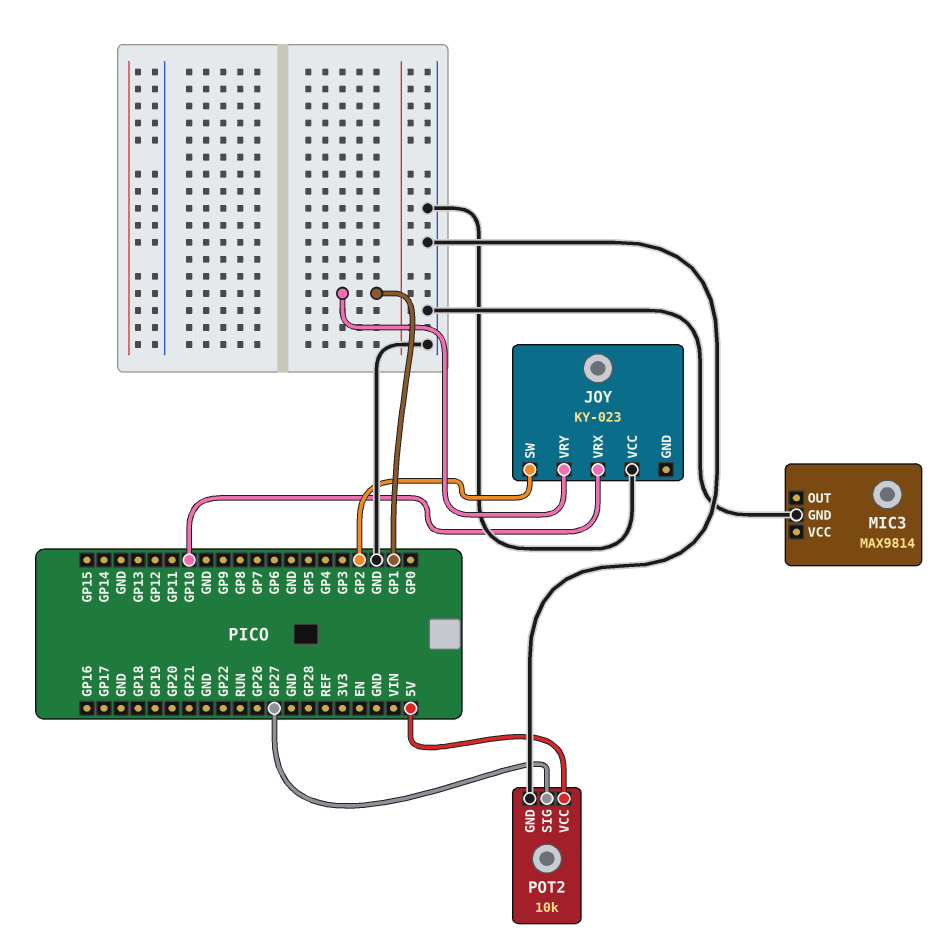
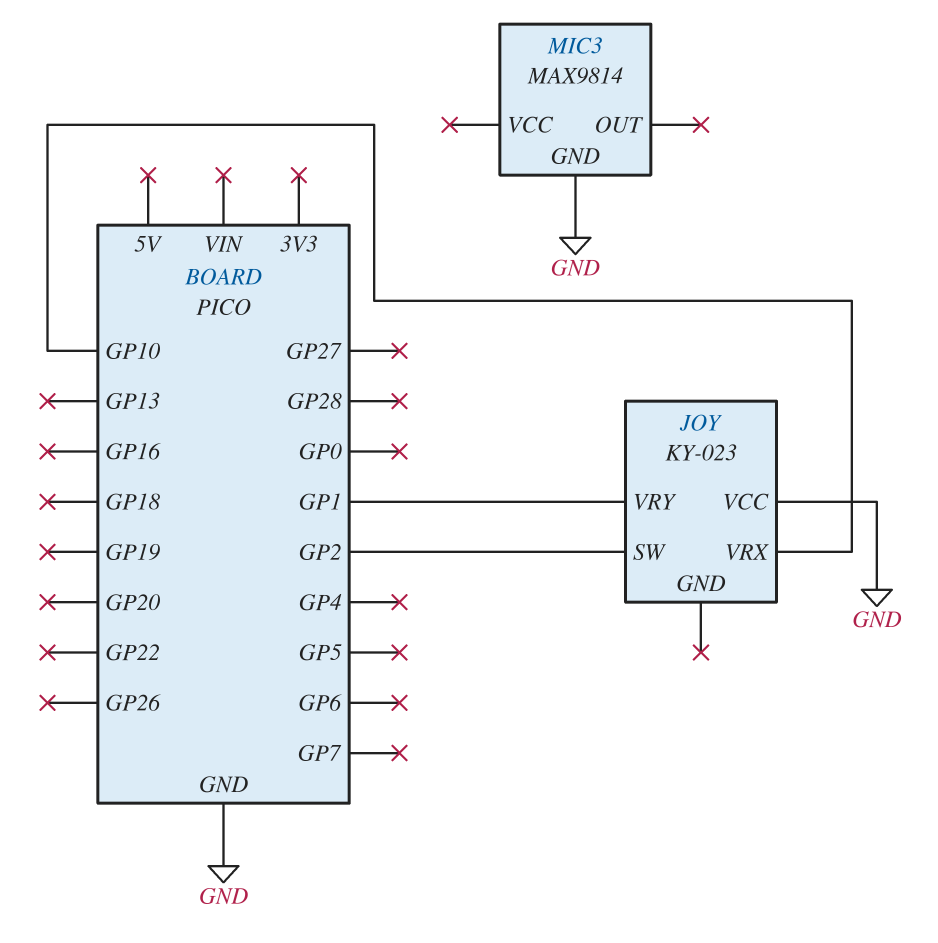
POT2: 10k -> none
POT2 pin GND: GND -> none
POT2 pin SIG: GP27 -> none
POT2 pin VCC: 5V -> none

